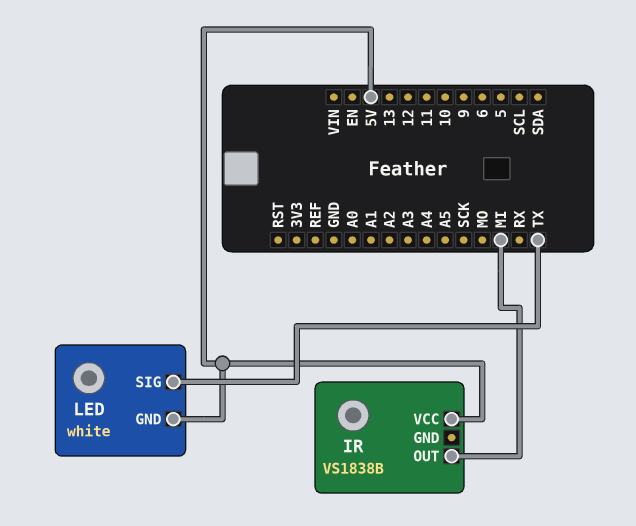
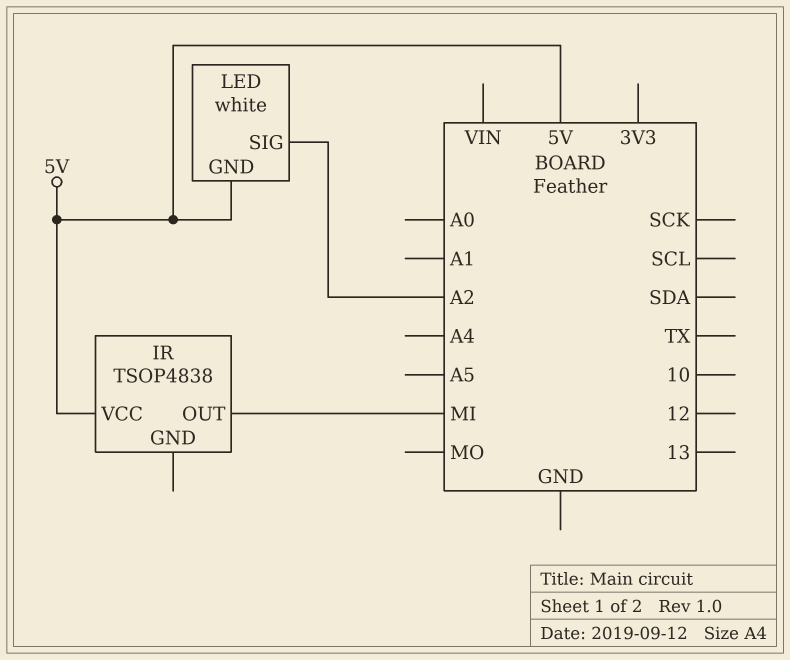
IR: VS1838B -> TSOP4838
LED pin SIG: TX -> A2

